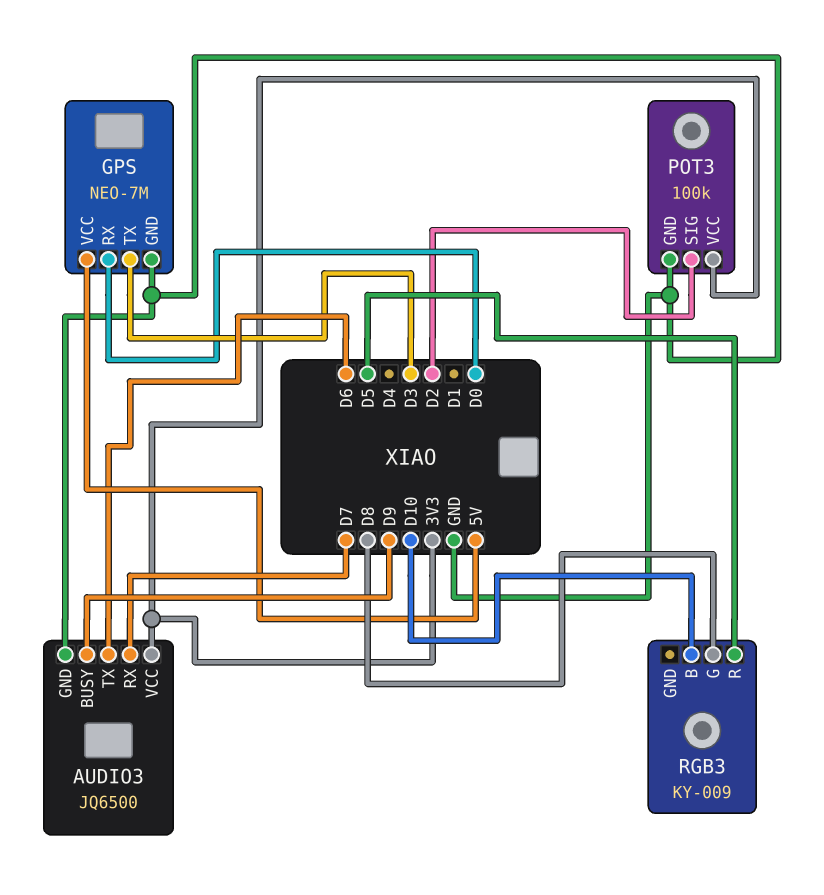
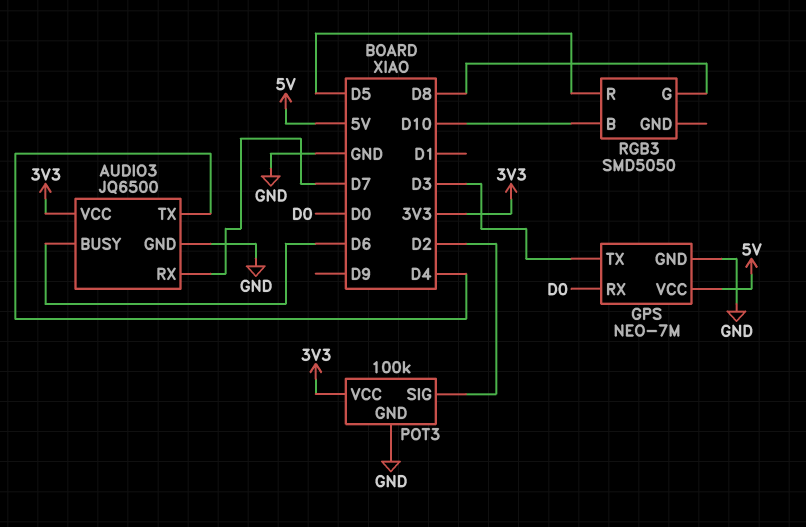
AUDIO3 pin BUSY: D9 -> D6
AUDIO3 pin TX: D6 -> D4
RGB3: KY-009 -> SMD5050

